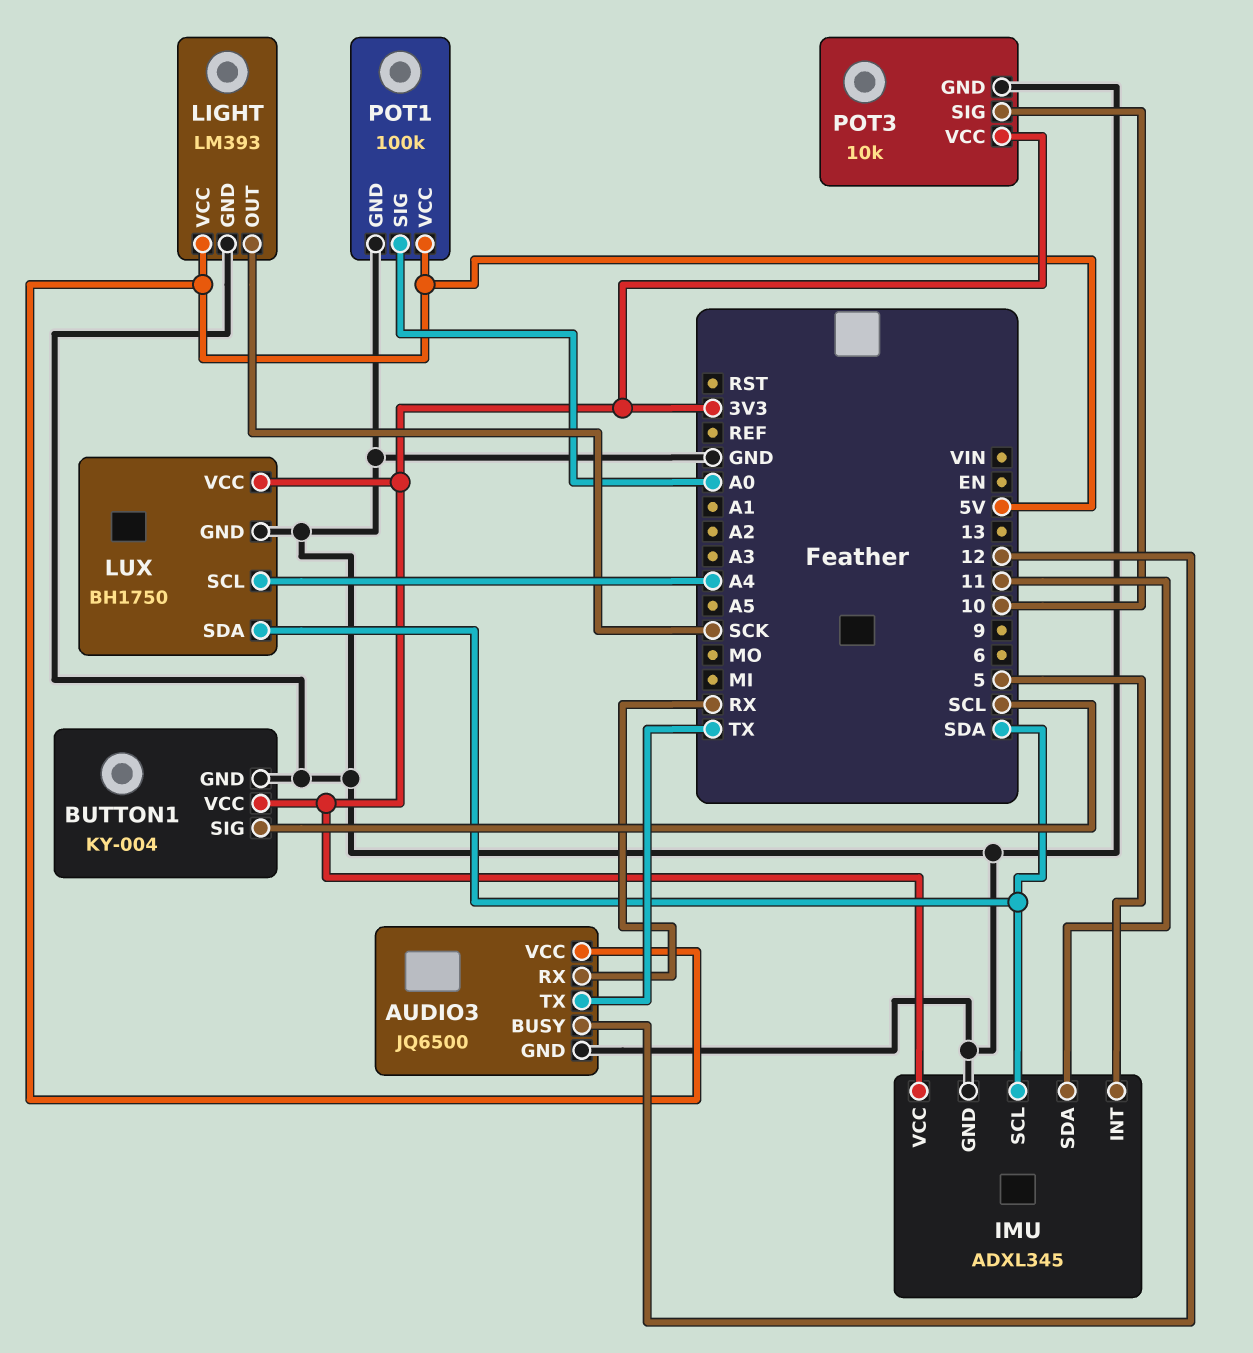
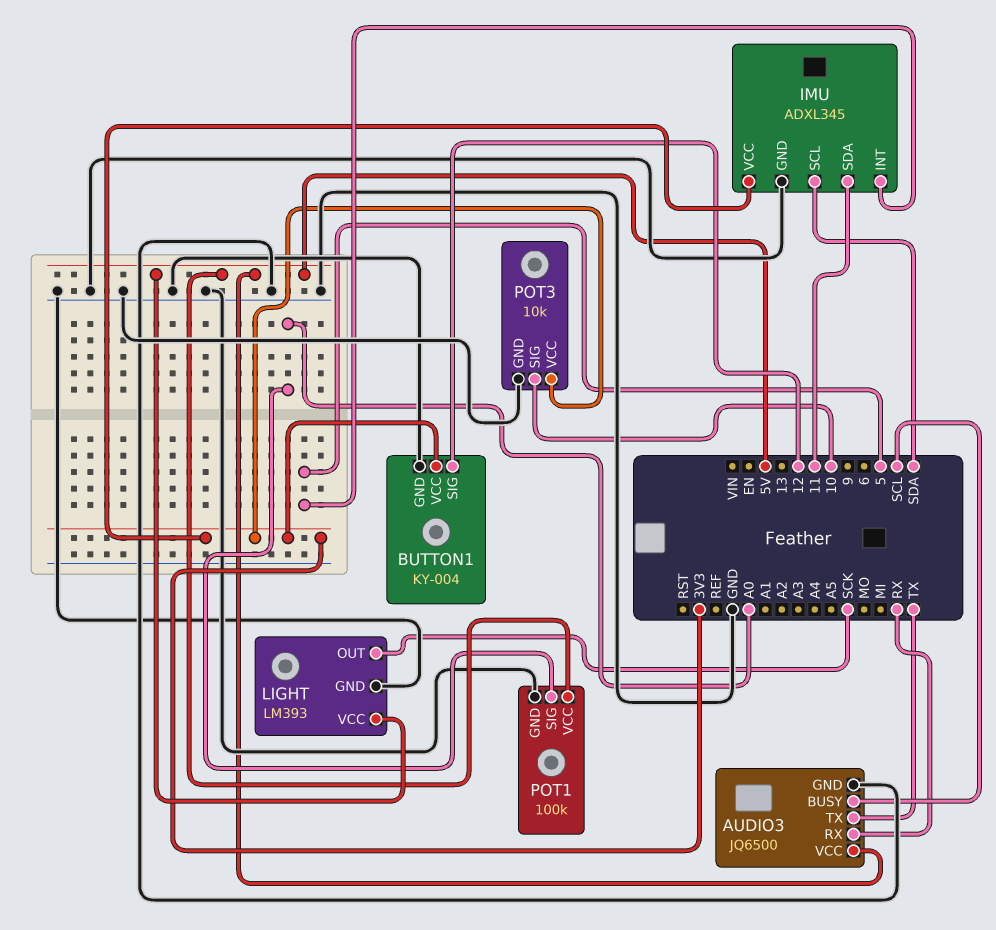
AUDIO3 pin BUSY: 12 -> SCL
BUTTON1 pin SIG: SCL -> 12
LUX: BH1750 -> none
LUX pin GND: GND -> none
LUX pin SCL: A4 -> none
LUX pin SDA: SDA -> none
LUX pin VCC: 3V3 -> none

